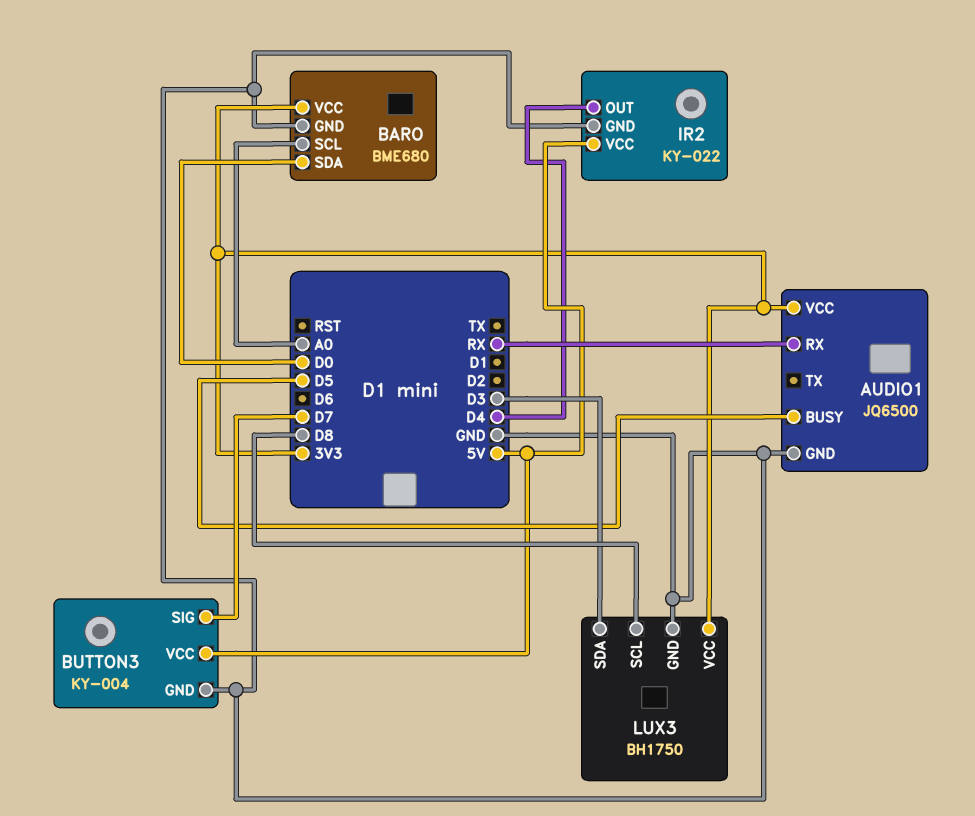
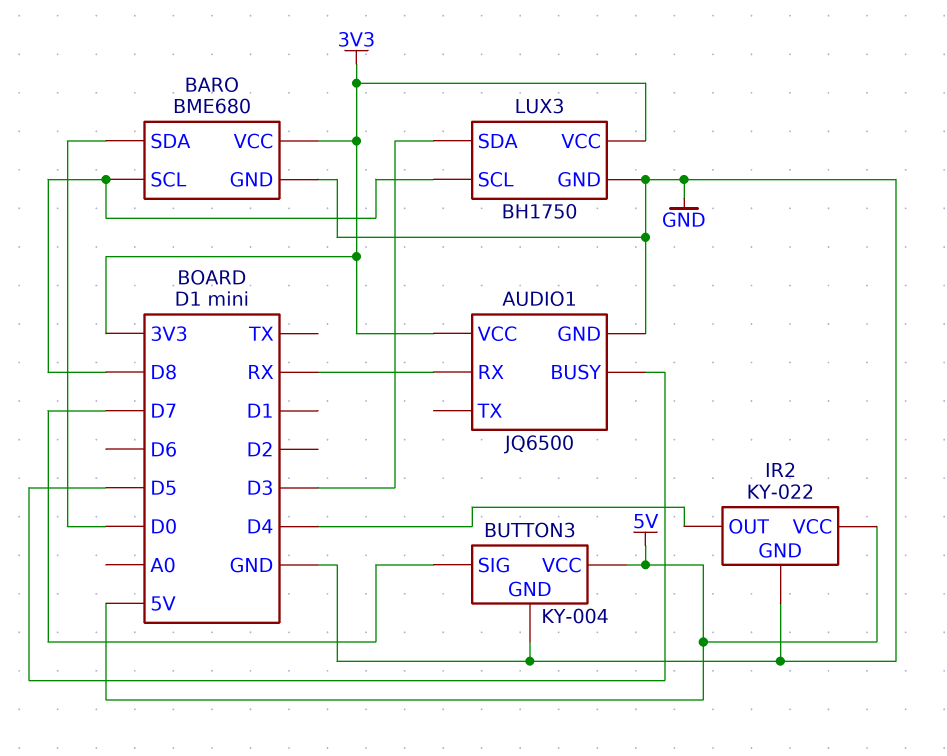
BARO pin SCL: A0 -> D8

